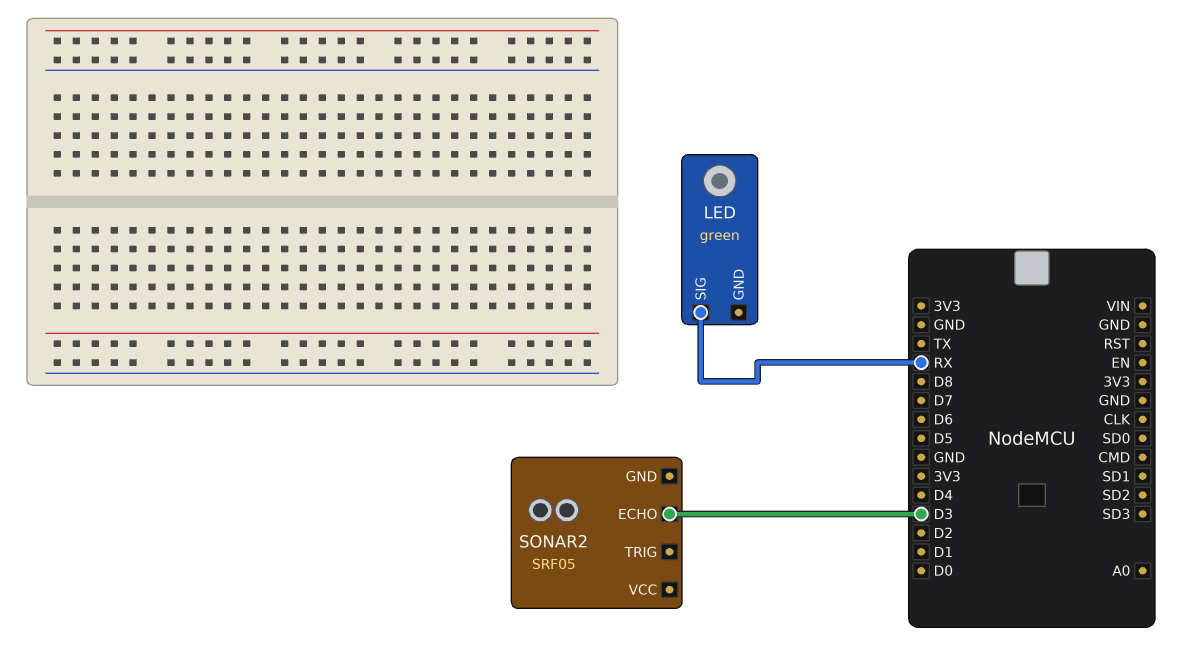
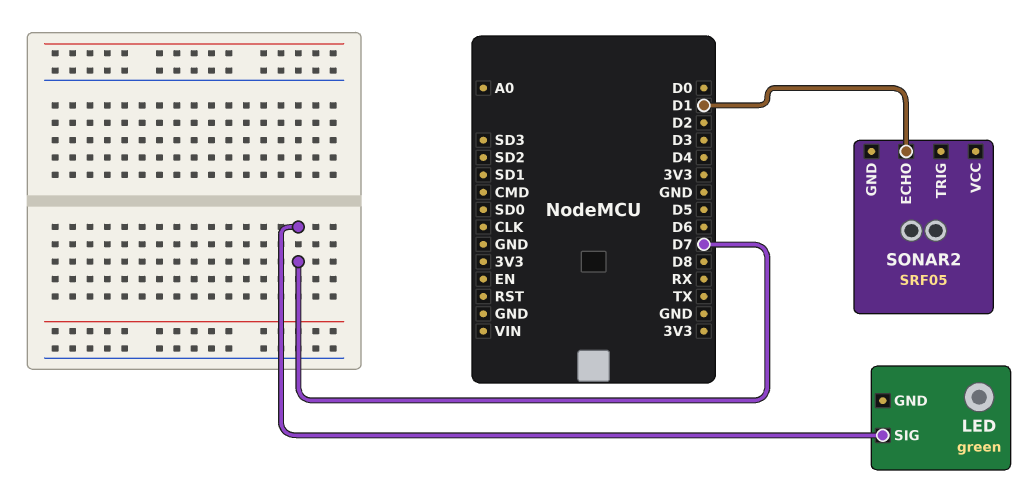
LED pin SIG: RX -> D7
SONAR2 pin ECHO: D3 -> D1

